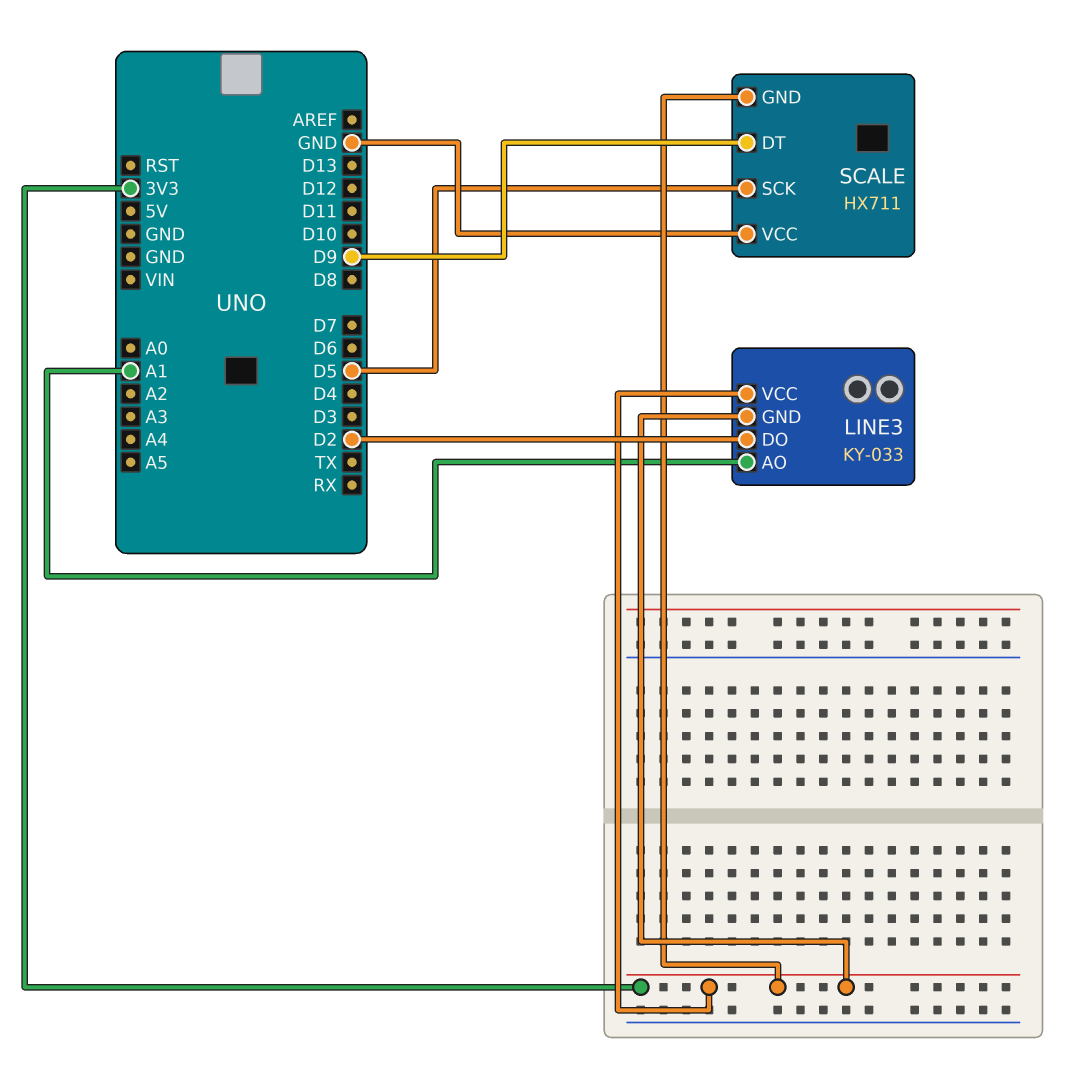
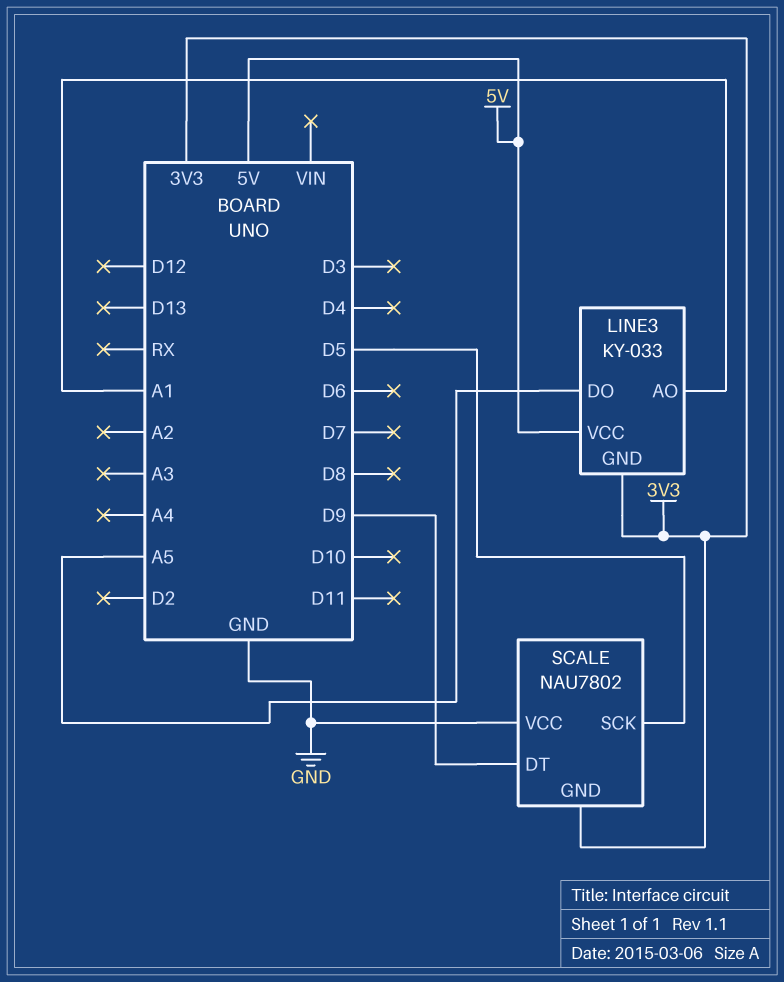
LINE3 pin DO: D2 -> A5
LINE3 pin VCC: 3V3 -> 5V
SCALE: HX711 -> NAU7802

